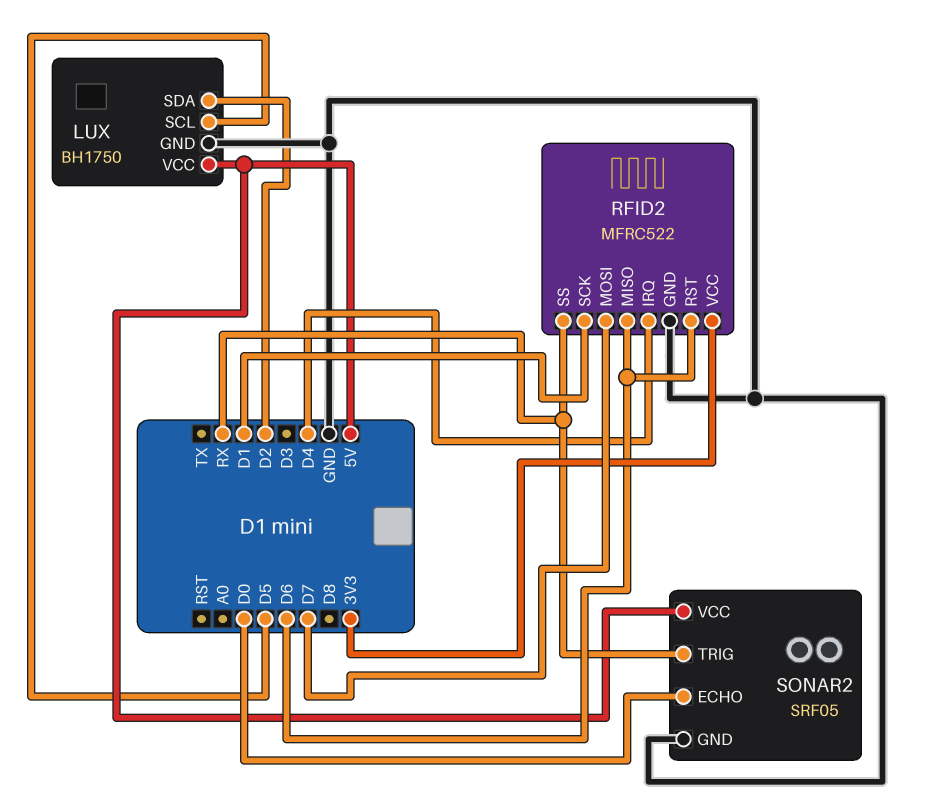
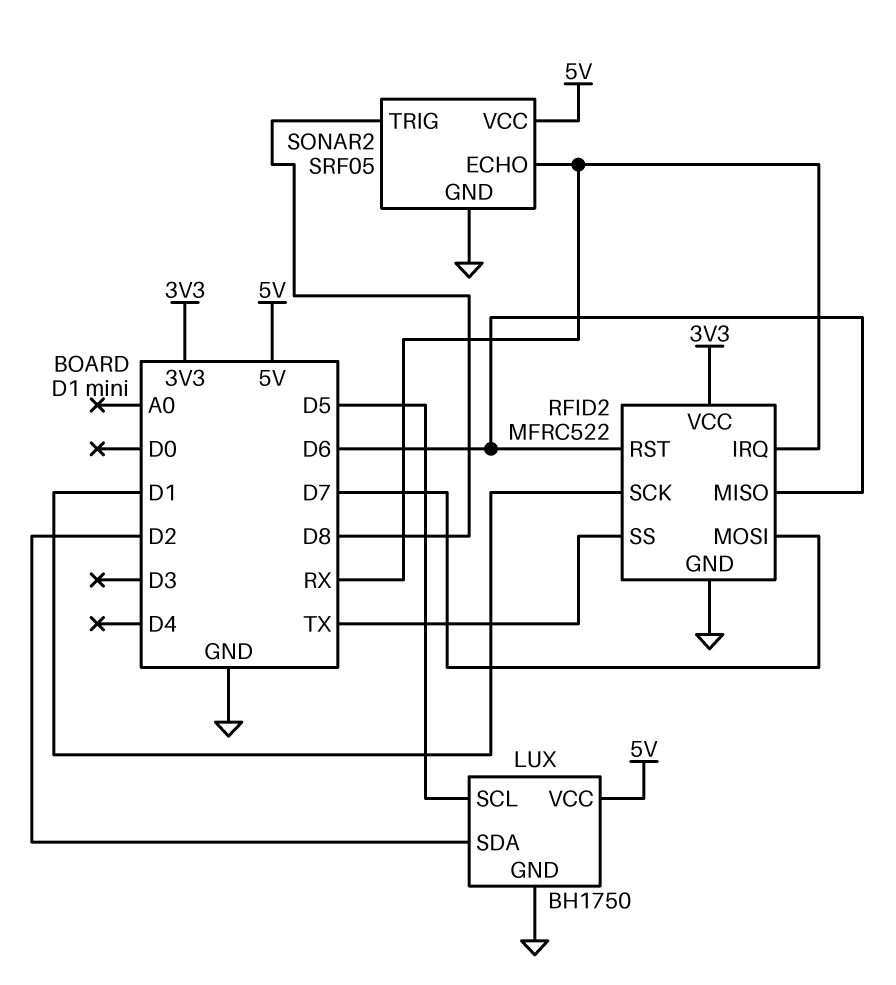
RFID2 pin IRQ: D4 -> RX
RFID2 pin SS: RX -> TX
SONAR2 pin ECHO: D0 -> RX
SONAR2 pin TRIG: RX -> D8

